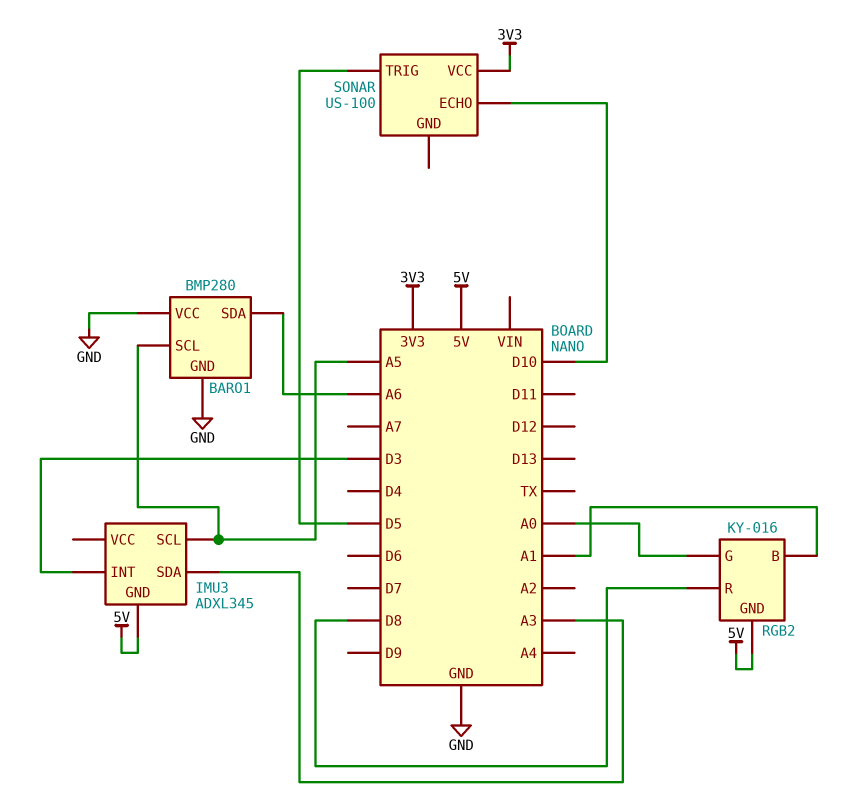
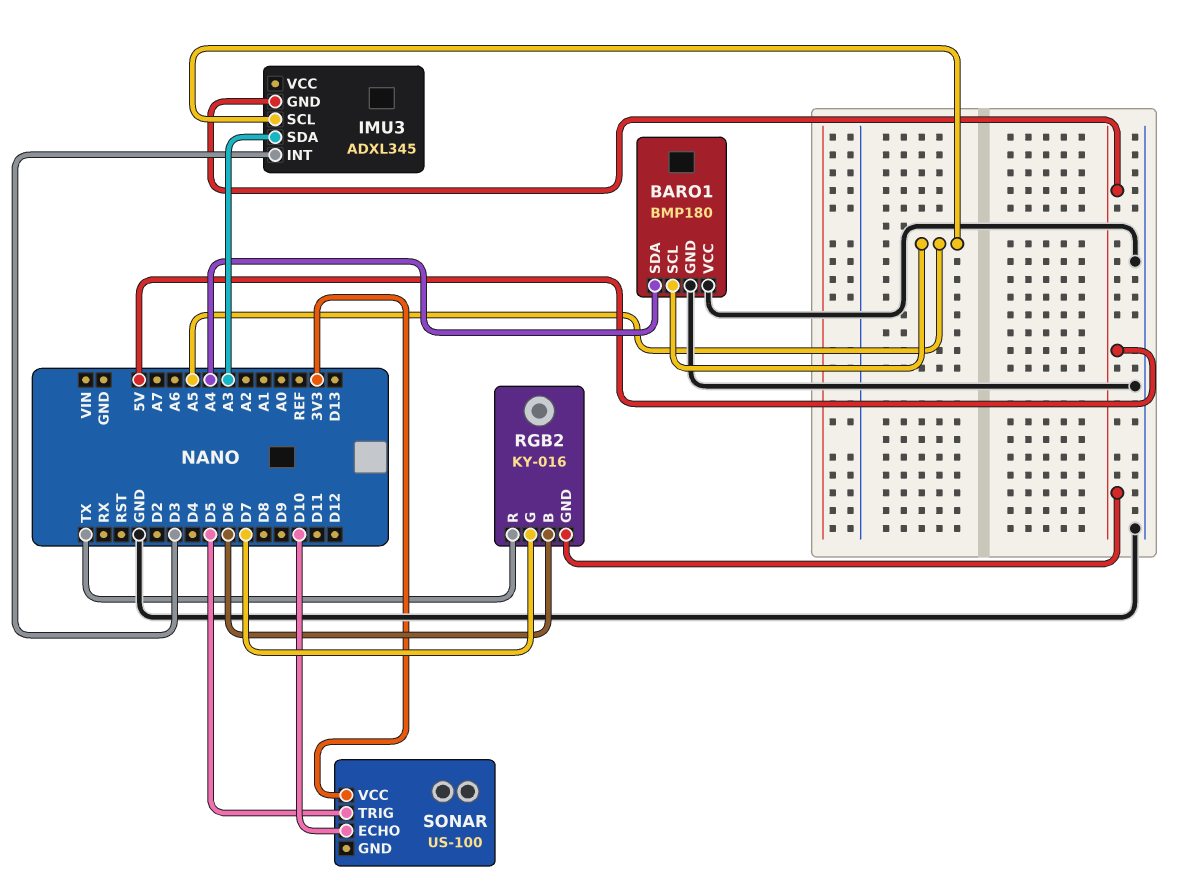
BARO1: BMP280 -> BMP180
BARO1 pin SDA: A6 -> A4
RGB2 pin B: A1 -> D6
RGB2 pin G: A0 -> D7
RGB2 pin R: D8 -> TX

